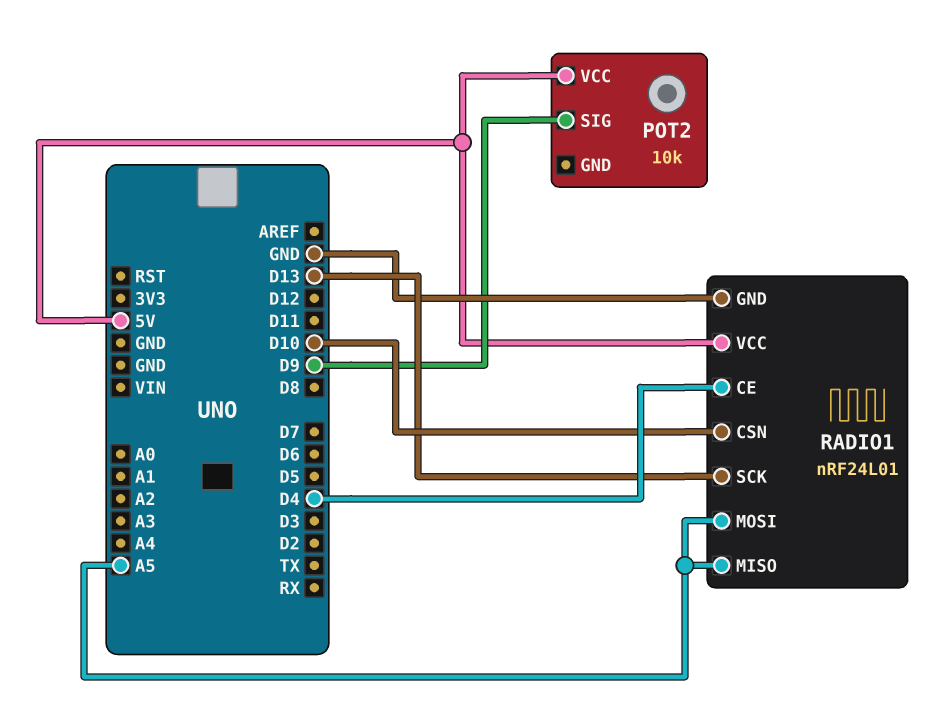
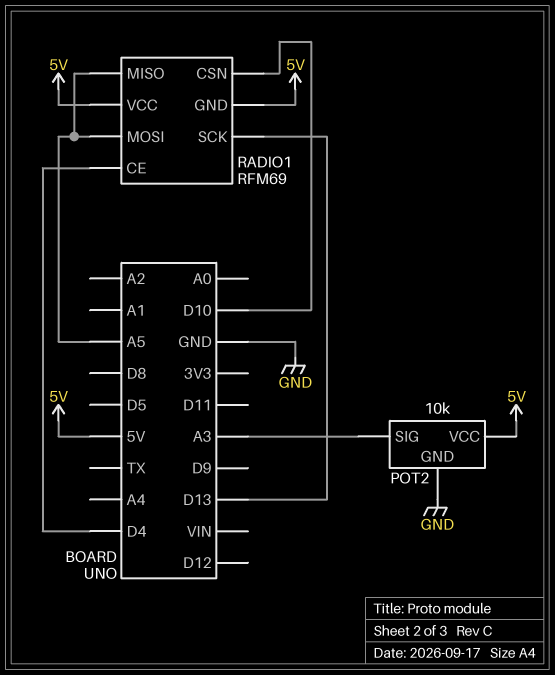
POT2 pin GND: none -> GND
POT2 pin SIG: D9 -> A3
RADIO1: nRF24L01 -> RFM69
RADIO1 pin GND: GND -> 5V

